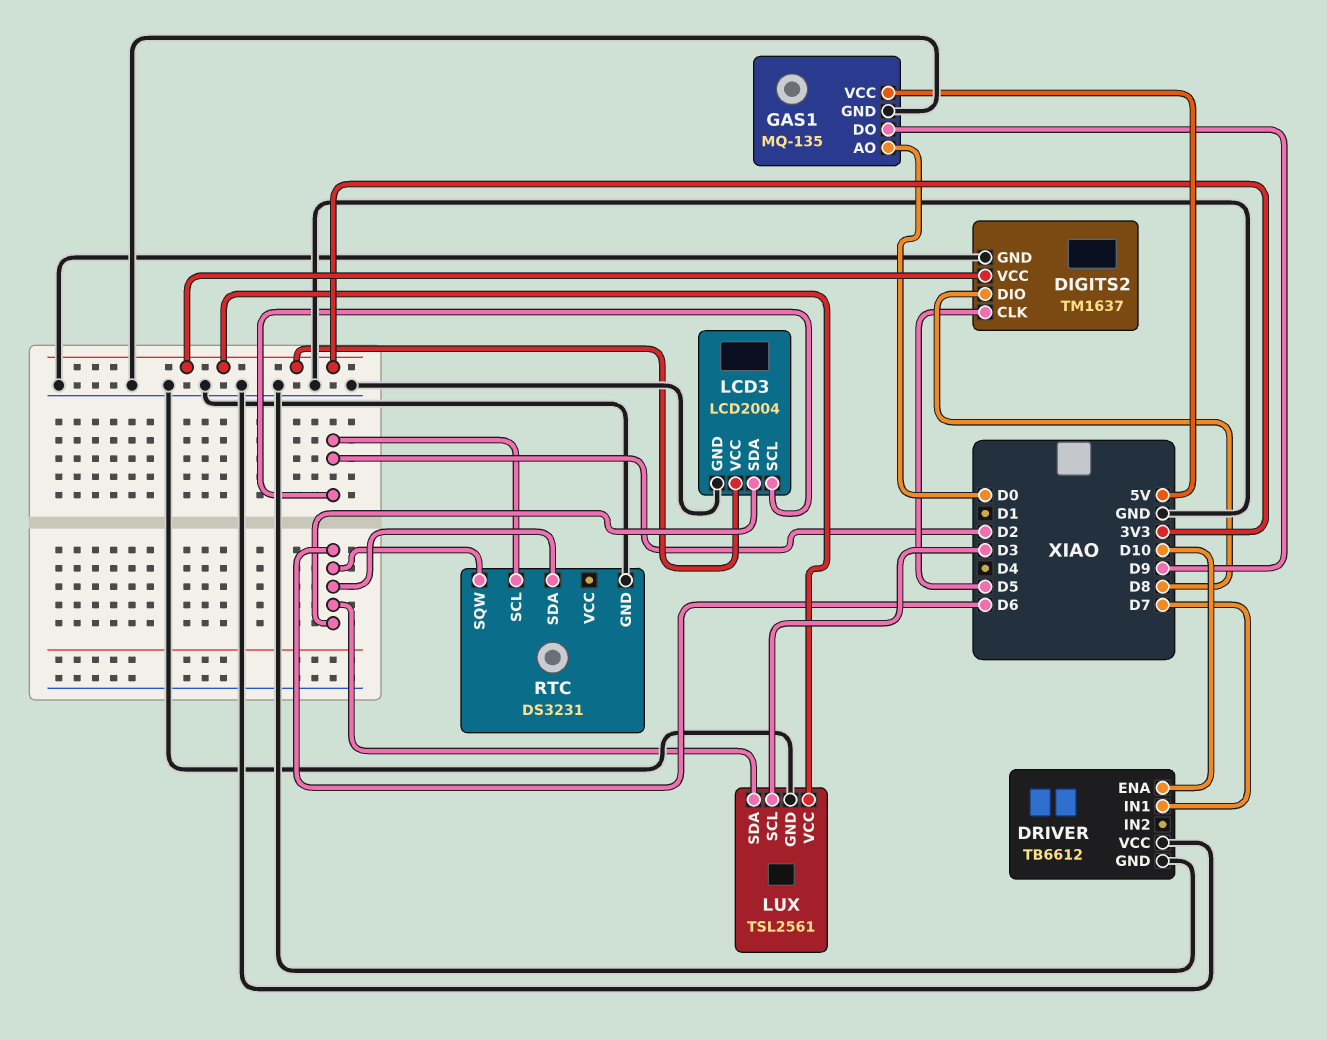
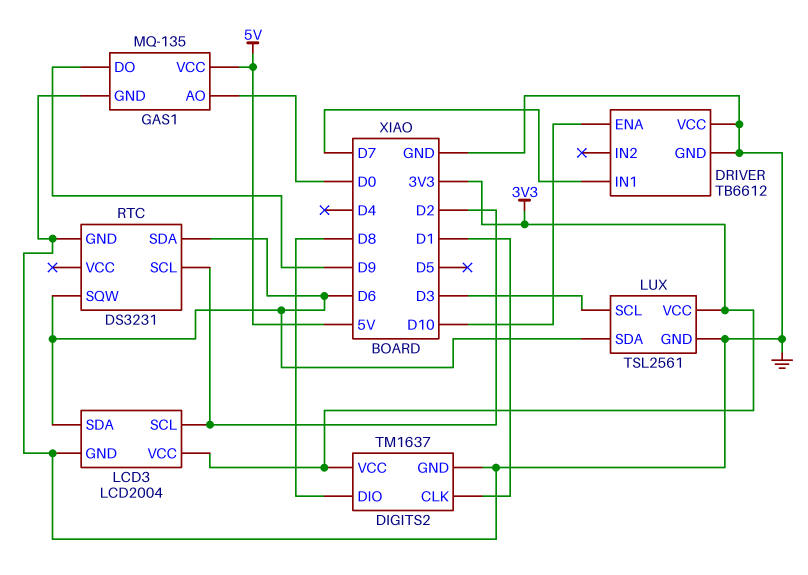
DIGITS2 pin CLK: D5 -> D1

